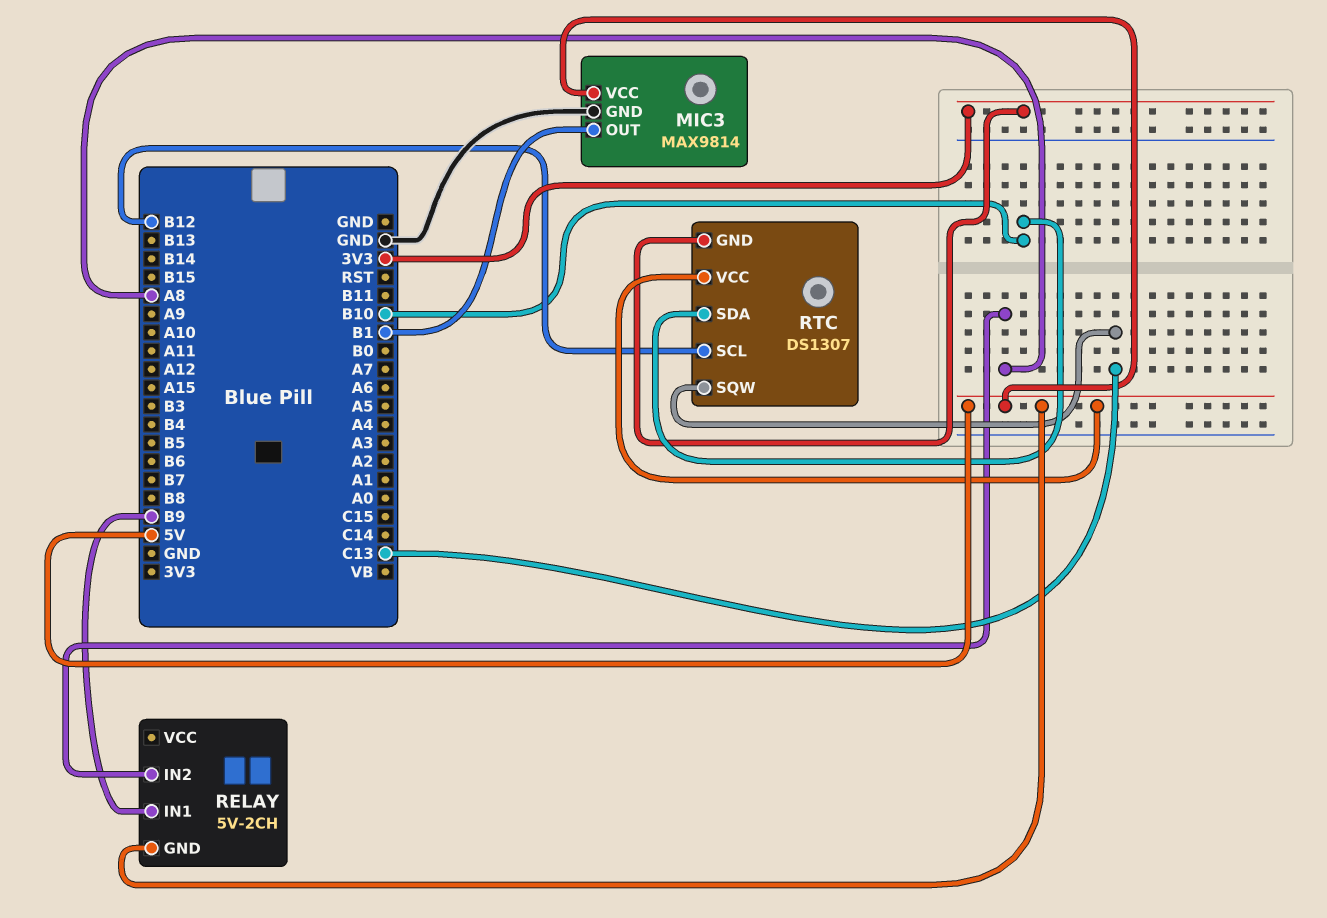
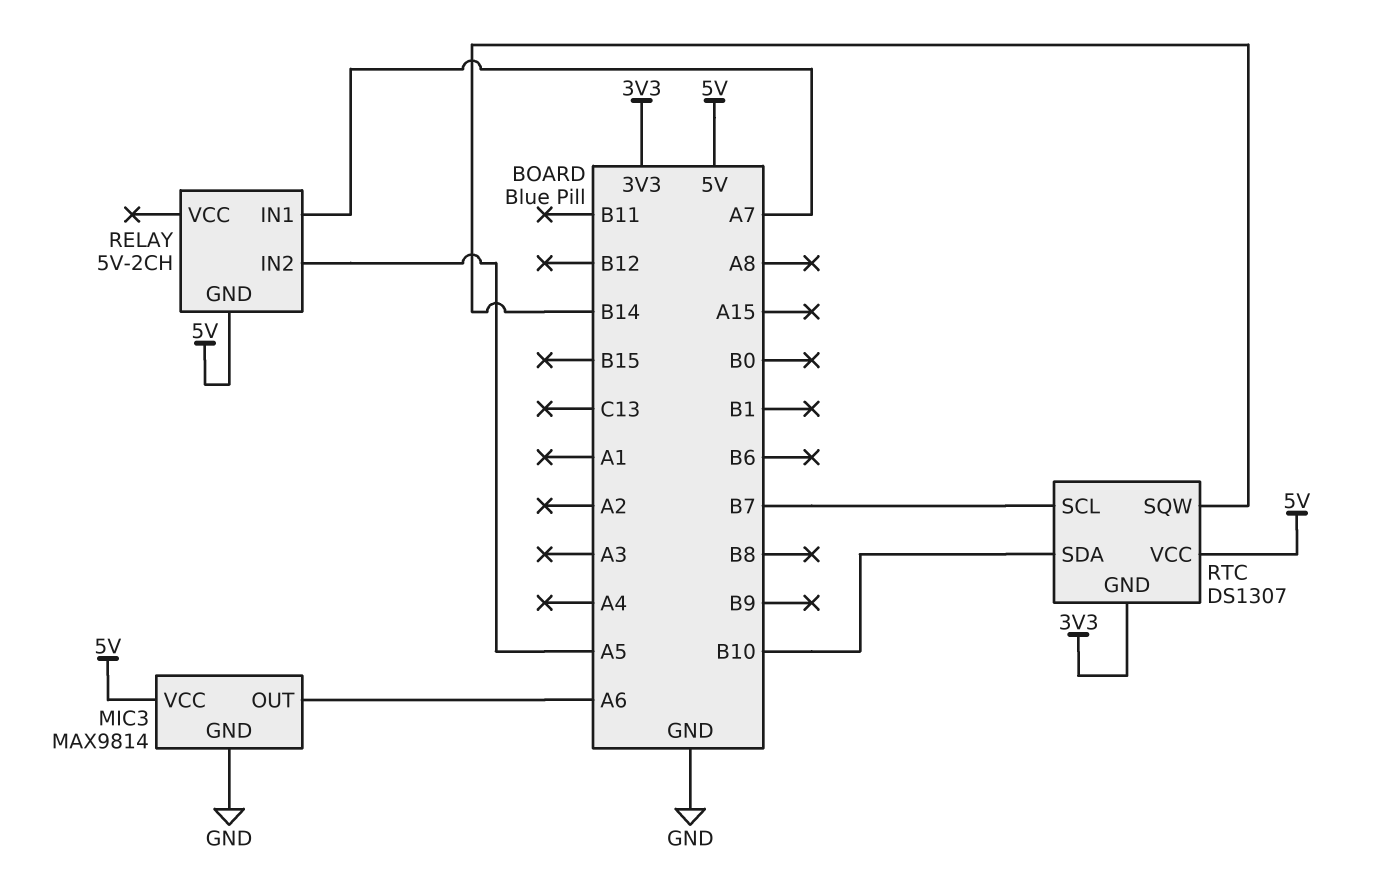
MIC3 pin OUT: B1 -> A6
RELAY pin IN1: B9 -> A7
RELAY pin IN2: A8 -> A5
RTC pin SCL: B12 -> B7
RTC pin SQW: C13 -> B14

